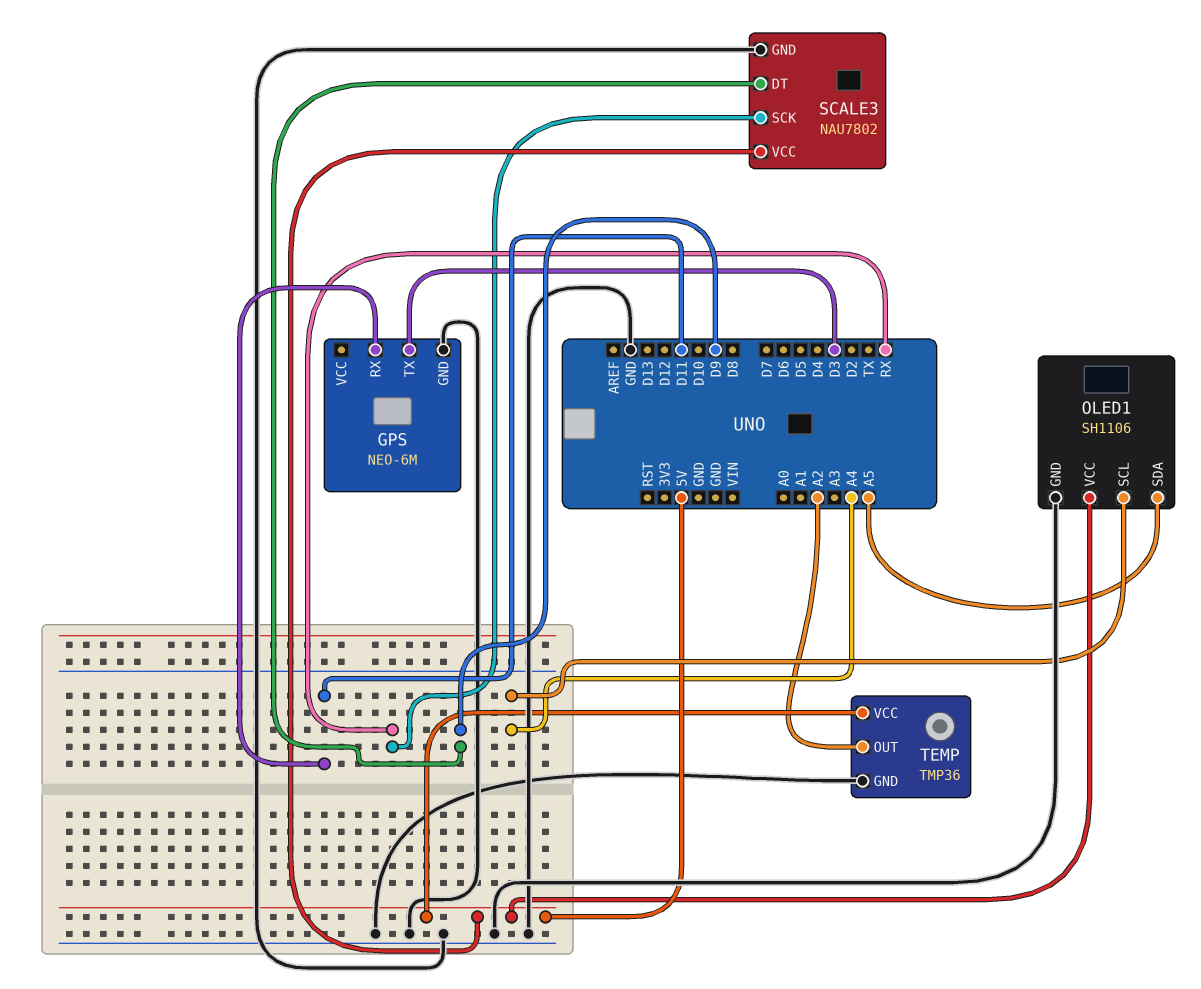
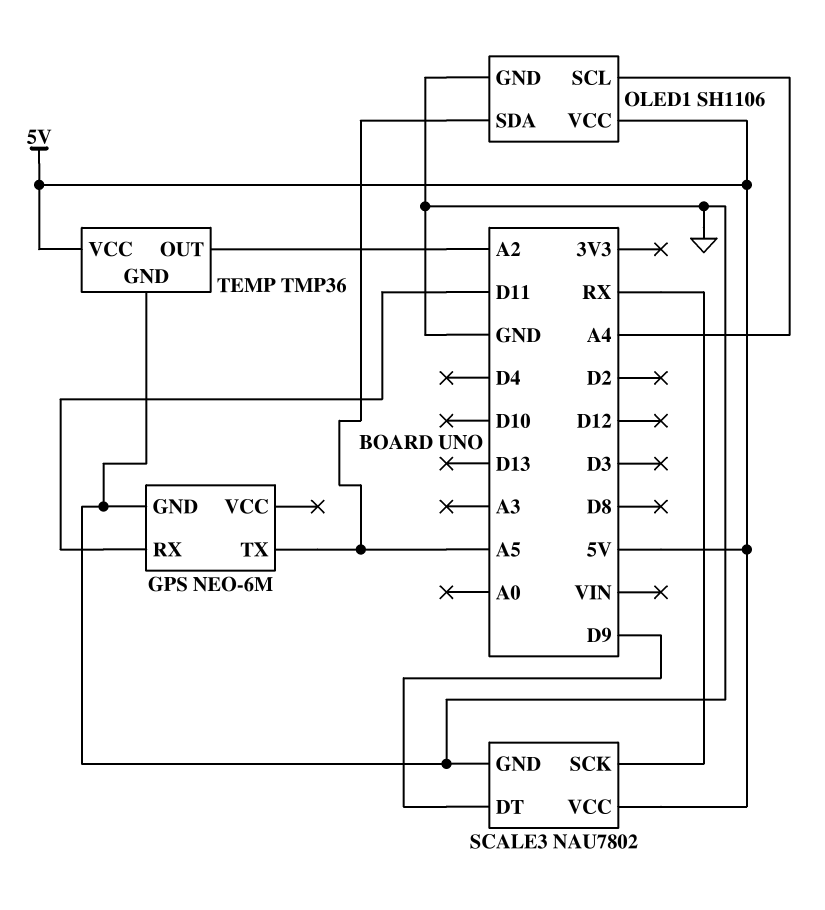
GPS pin TX: D3 -> A5

